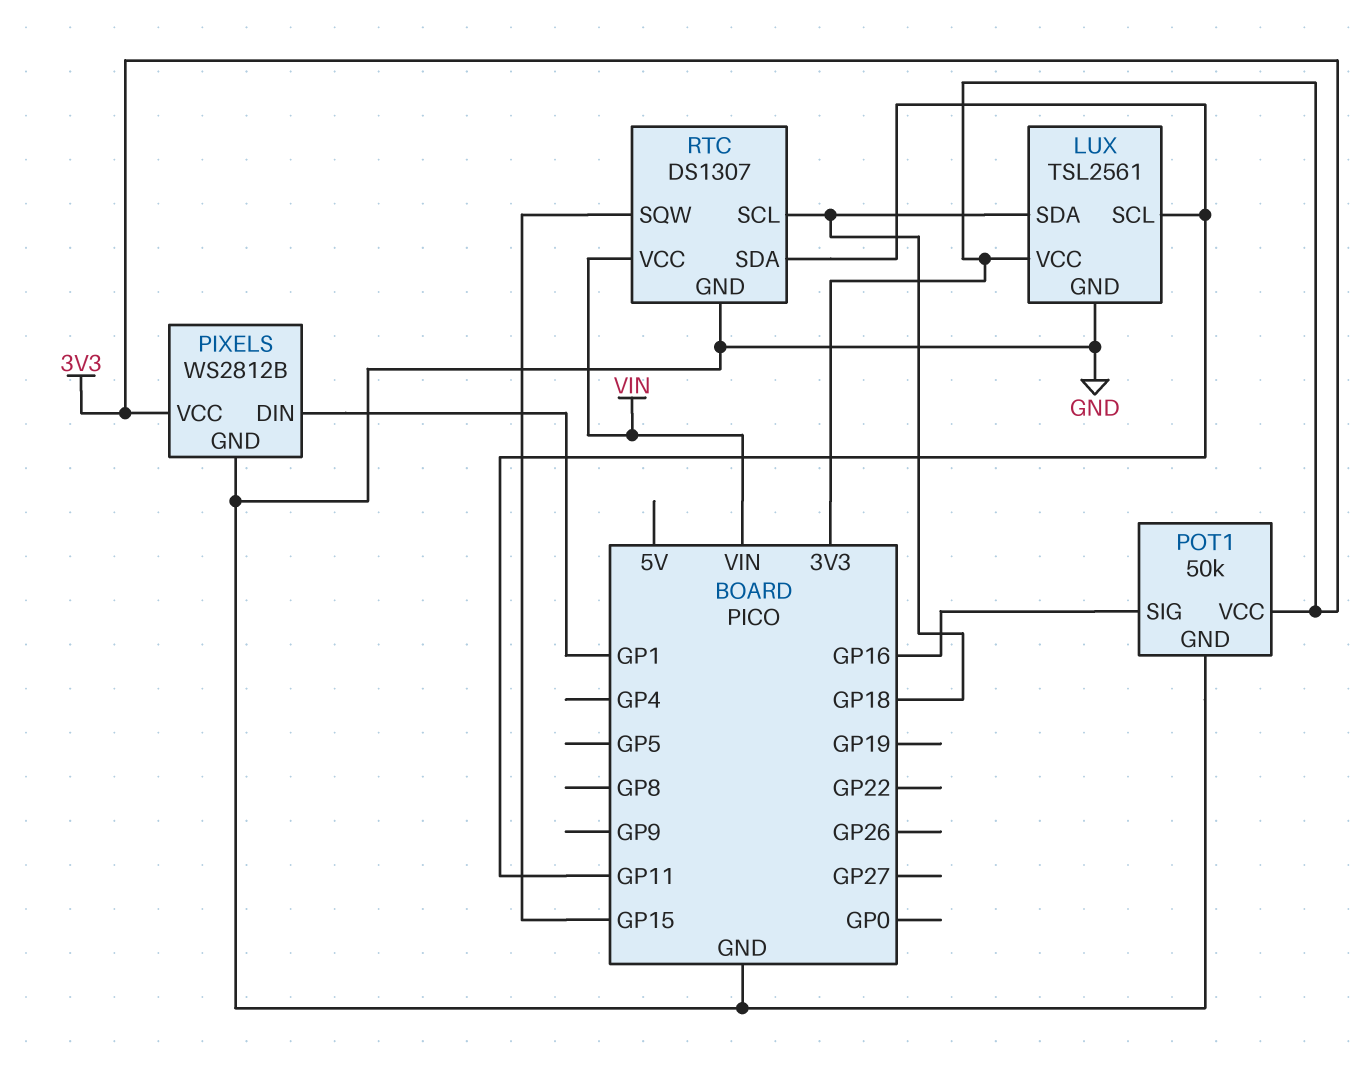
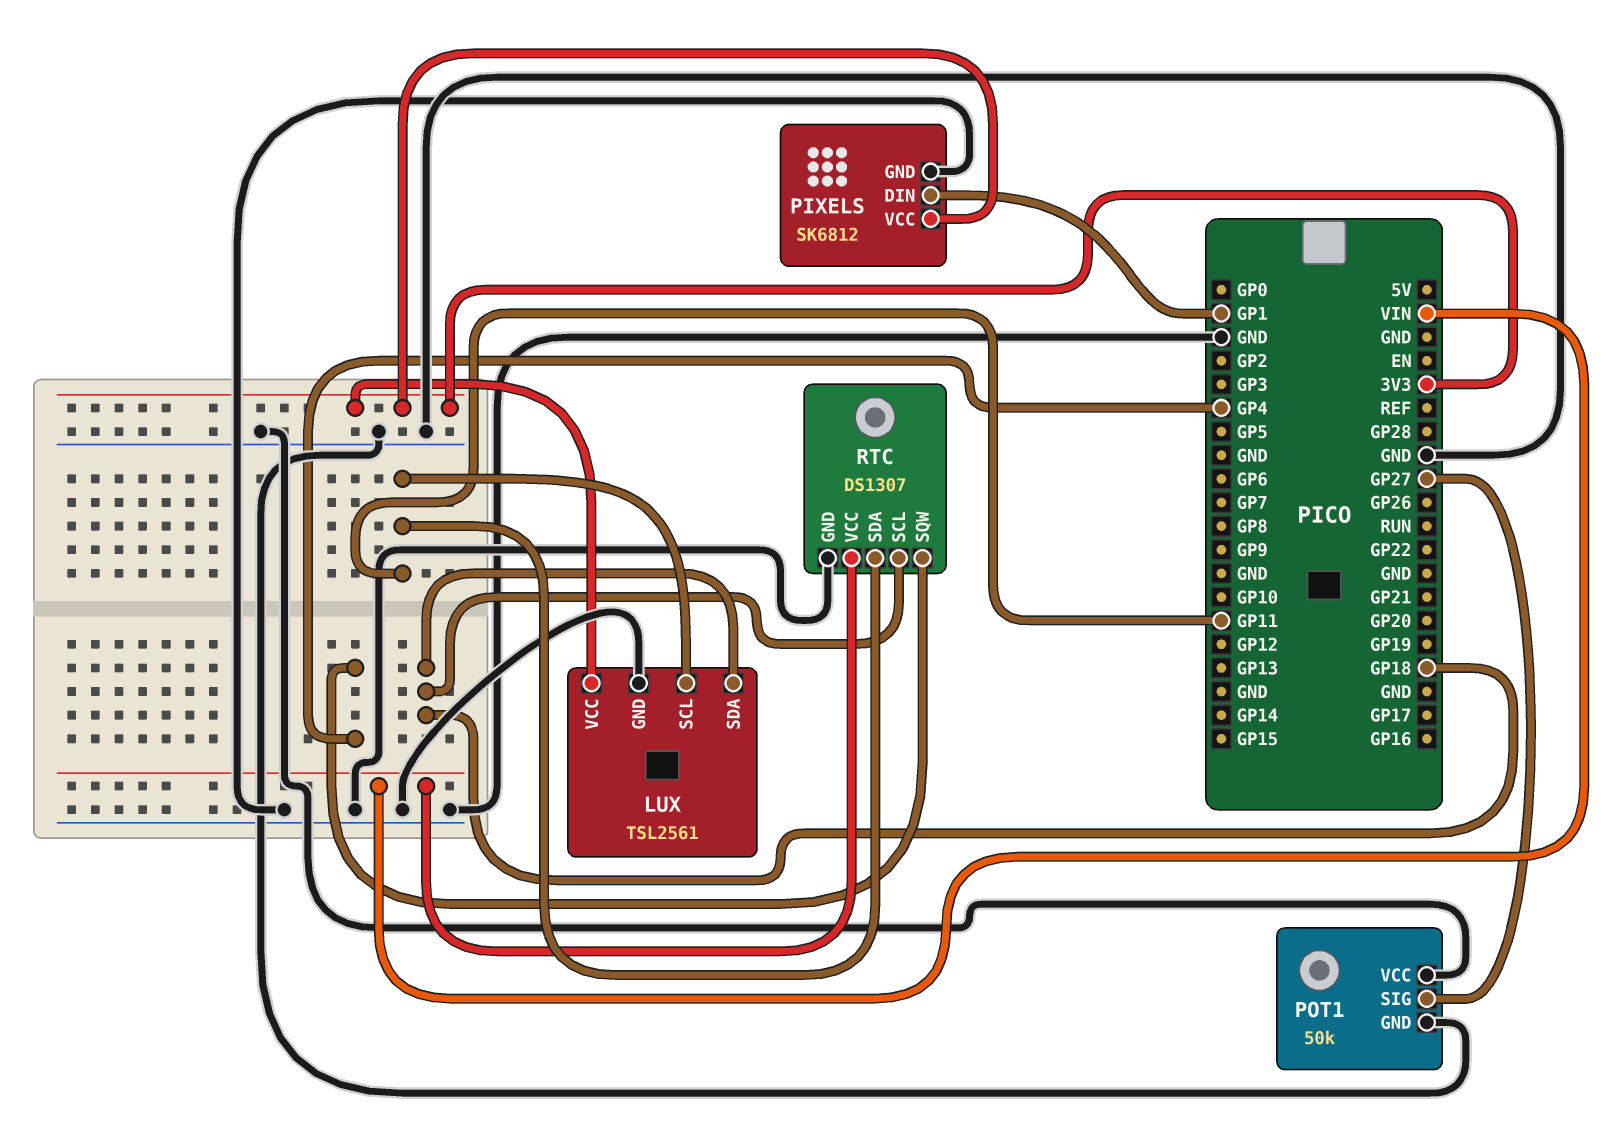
PIXELS: WS2812B -> SK6812
POT1 pin SIG: GP16 -> GP27
POT1 pin VCC: 3V3 -> GND
RTC pin SQW: GP15 -> GP4

